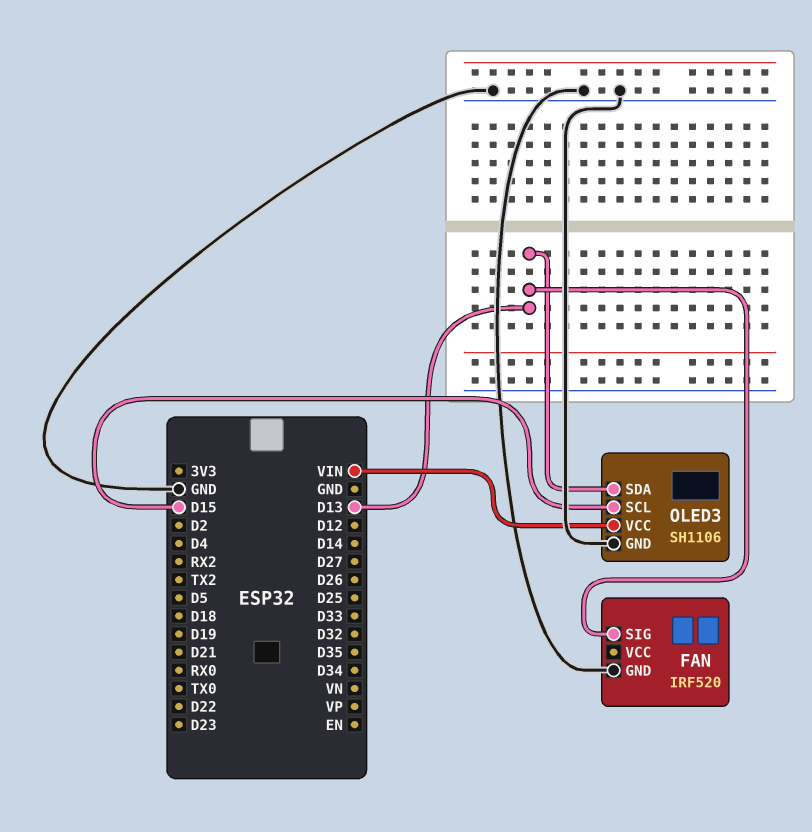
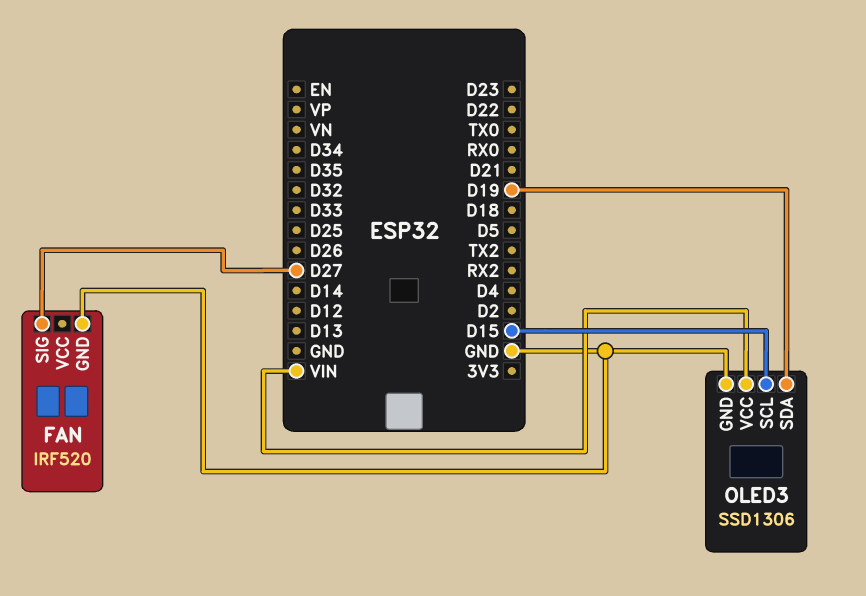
FAN pin SIG: D13 -> D27
OLED3: SH1106 -> SSD1306
OLED3 pin SDA: D13 -> D19

